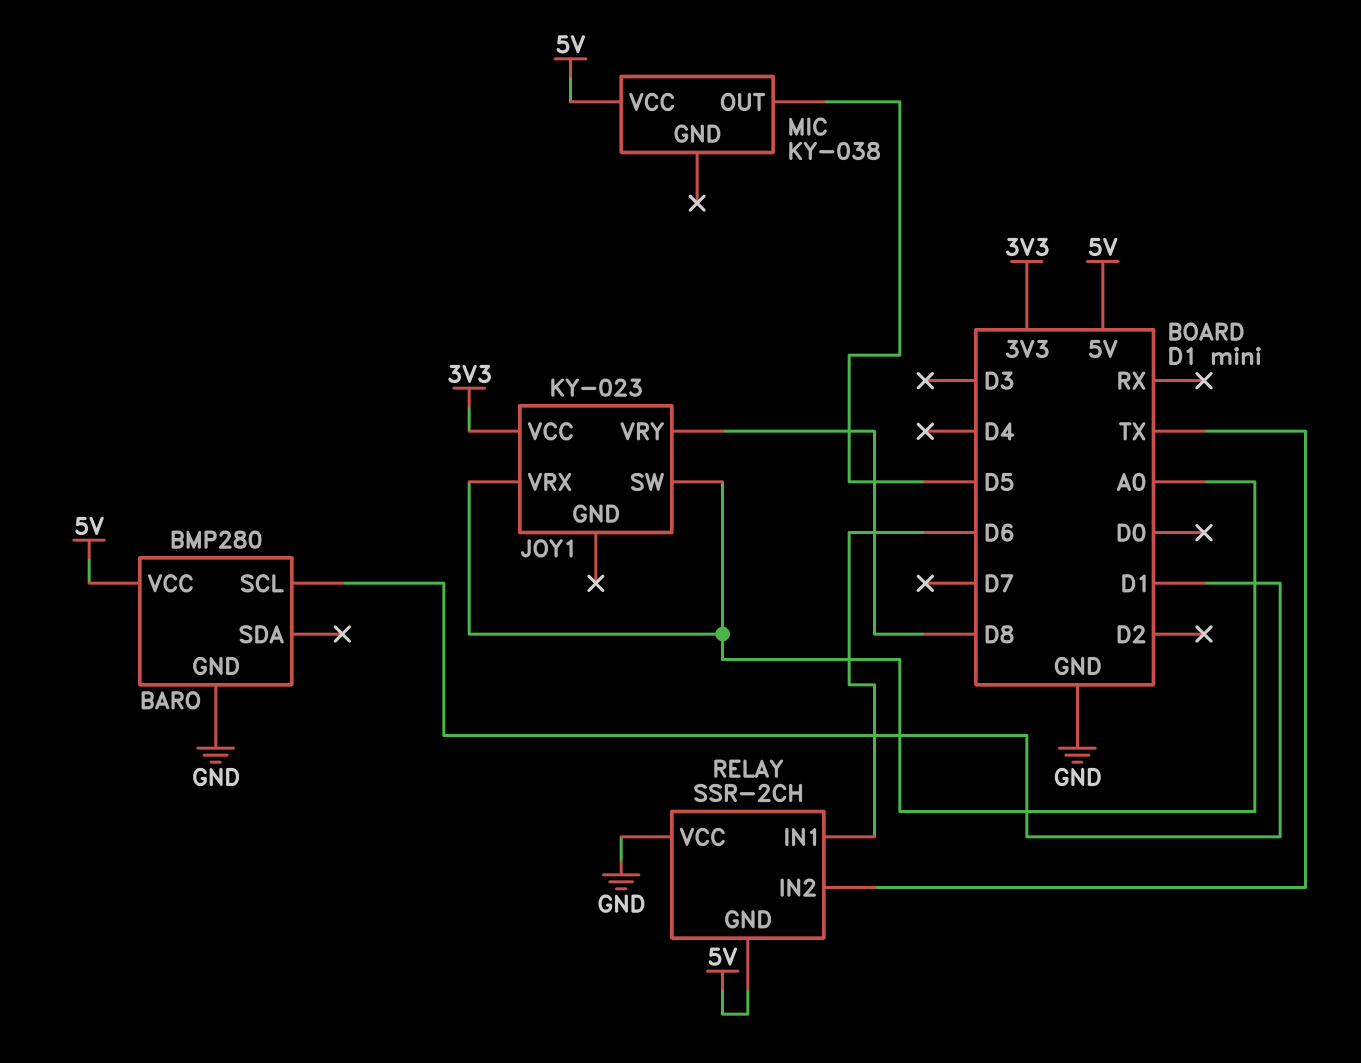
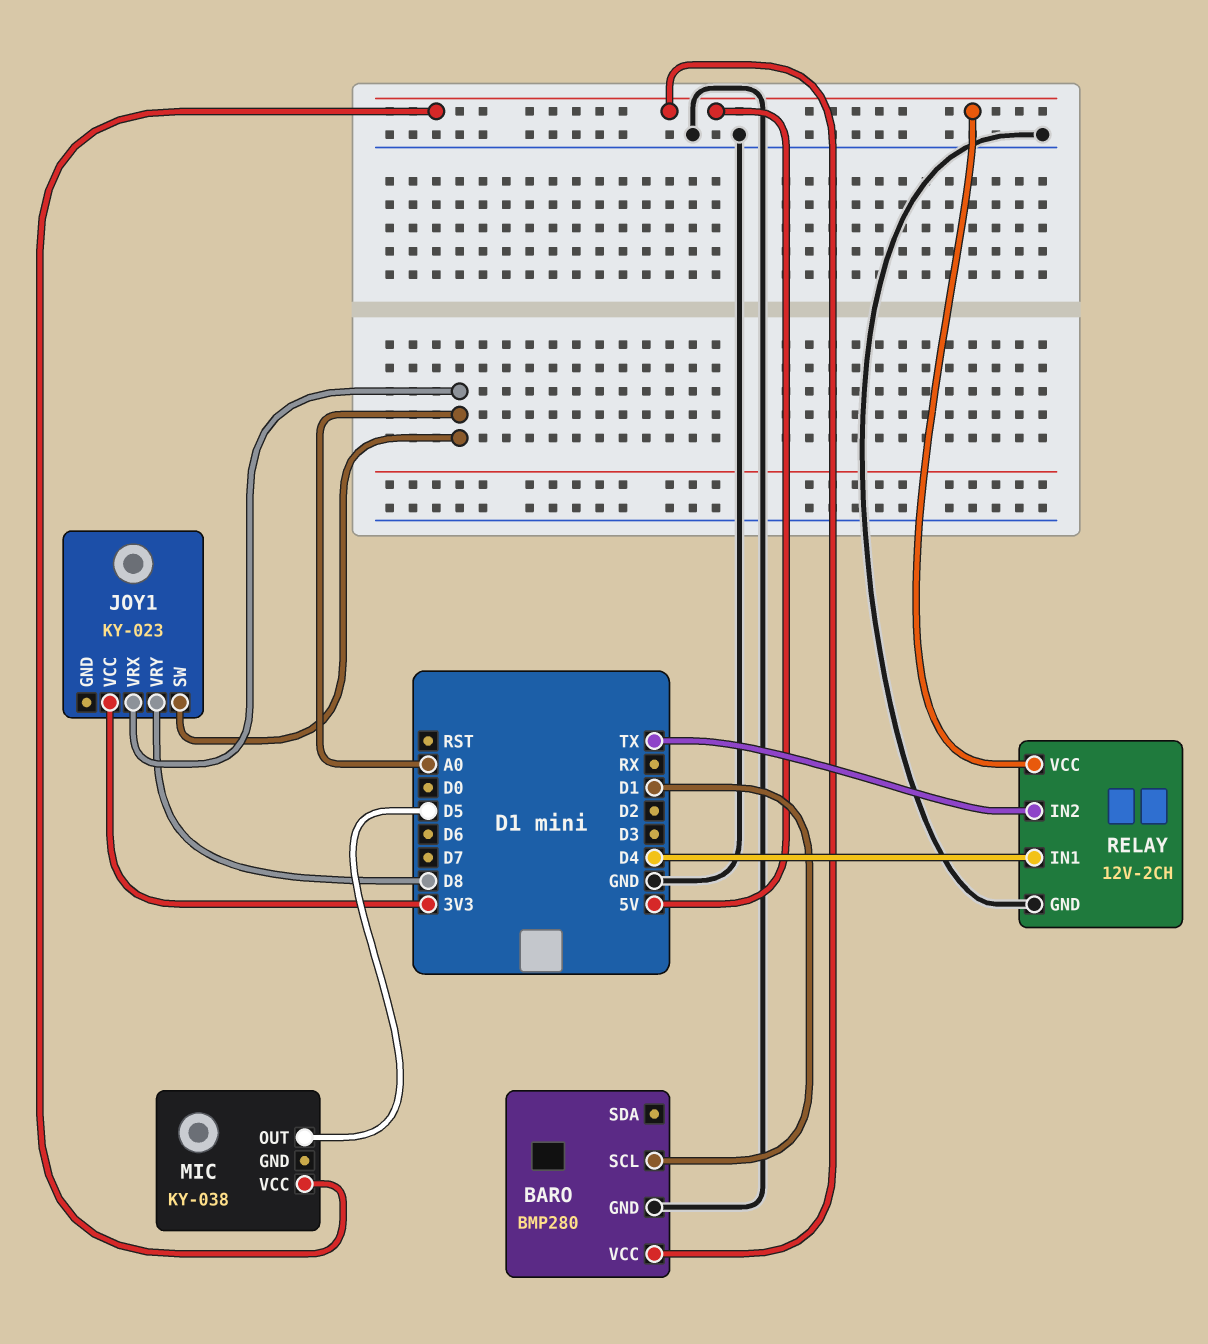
RELAY: SSR-2CH -> 12V-2CH
RELAY pin GND: 5V -> GND
RELAY pin IN1: D6 -> D4
RELAY pin VCC: GND -> 5V

